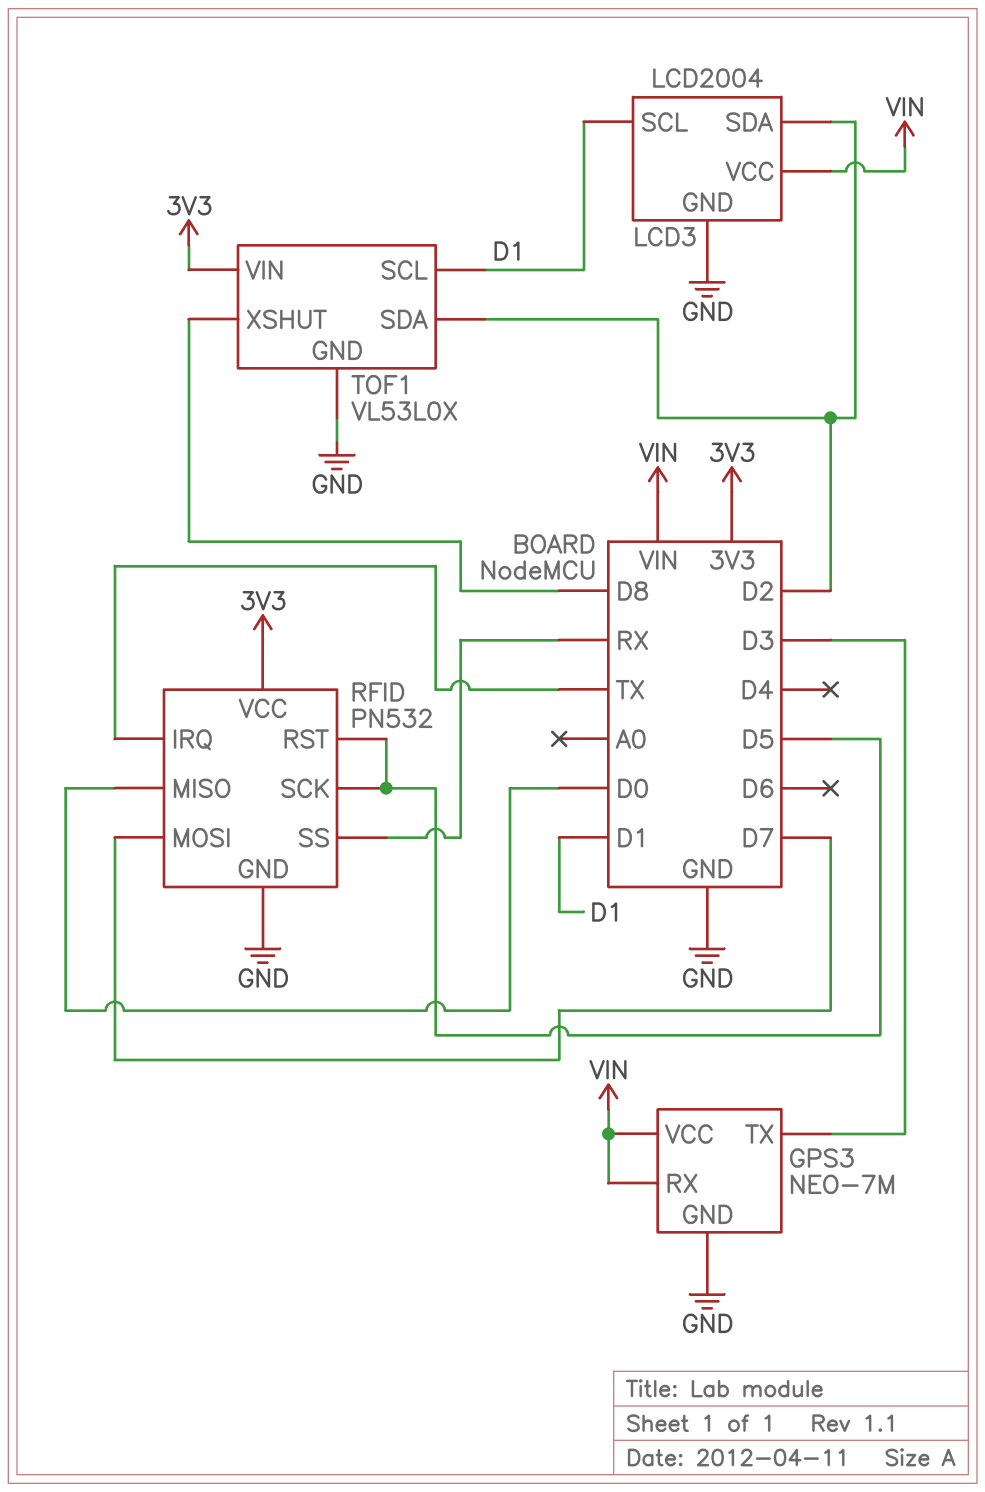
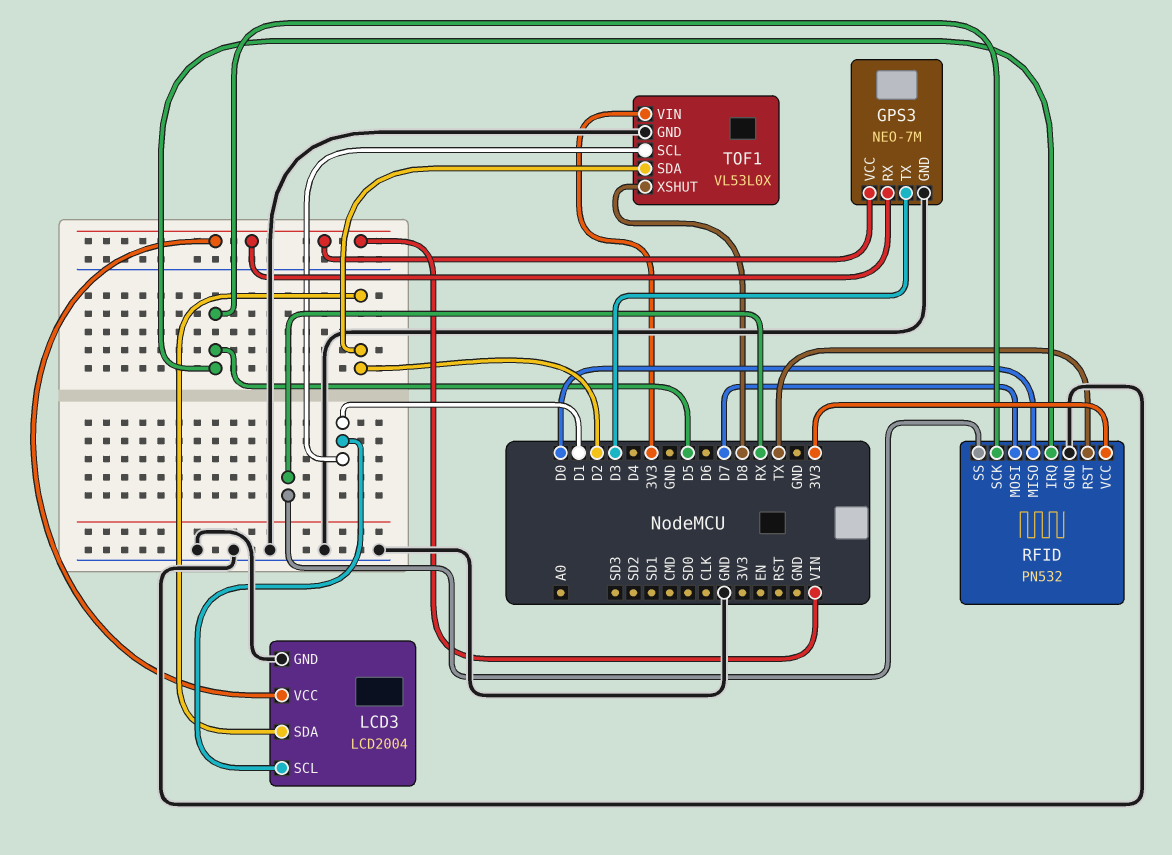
RFID pin IRQ: TX -> D5
RFID pin RST: D5 -> TX

